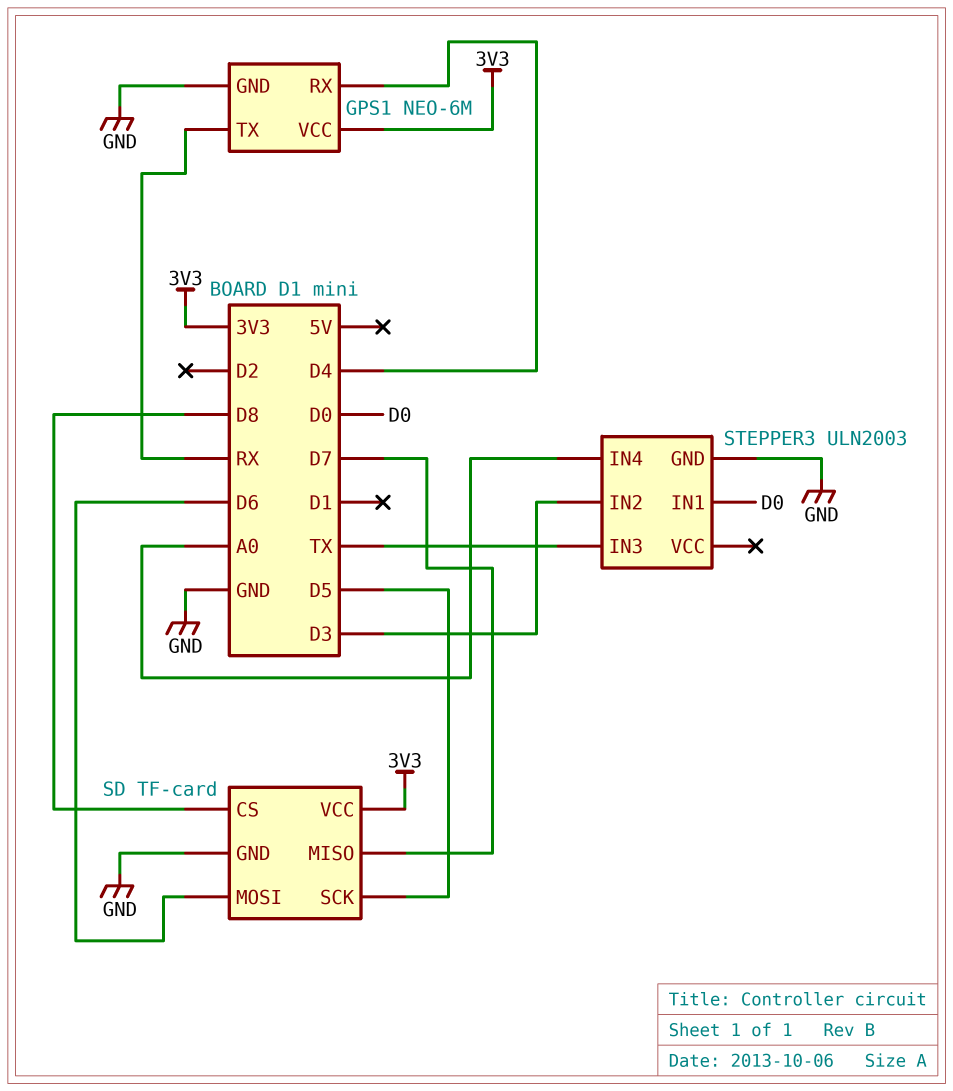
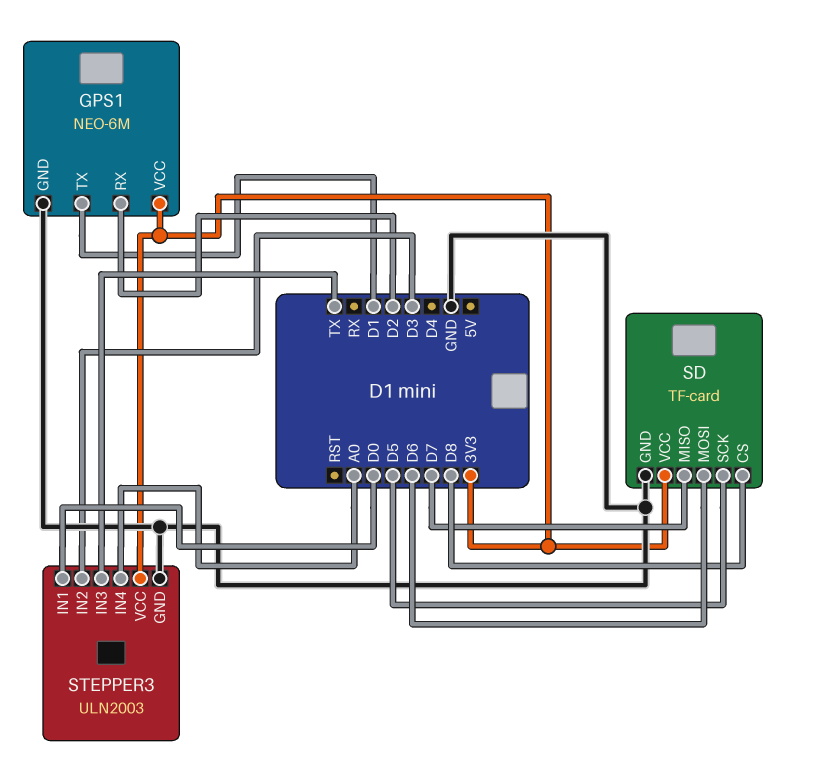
GPS1 pin RX: D4 -> D2
GPS1 pin TX: RX -> D1
STEPPER3 pin VCC: none -> 3V3

